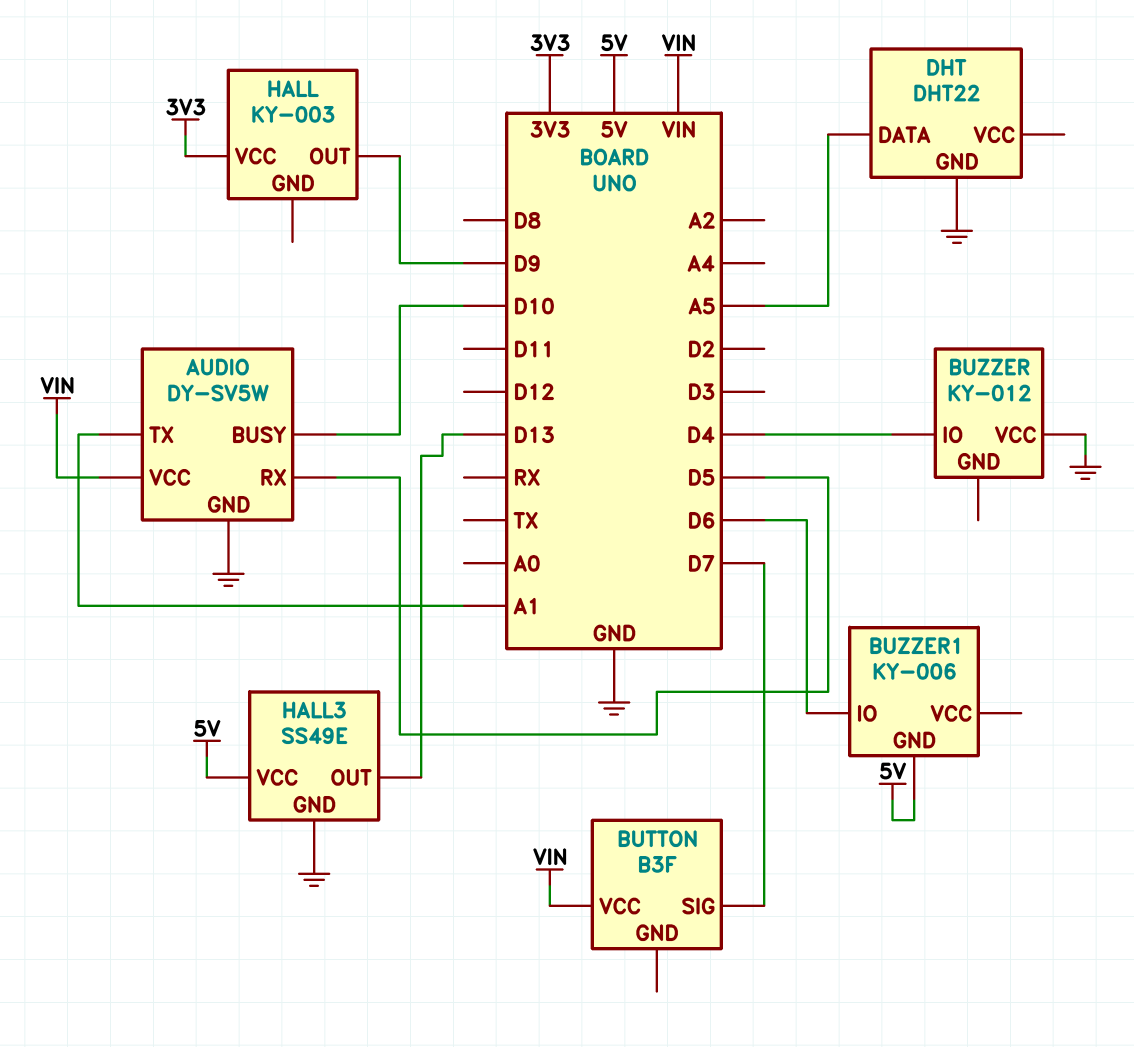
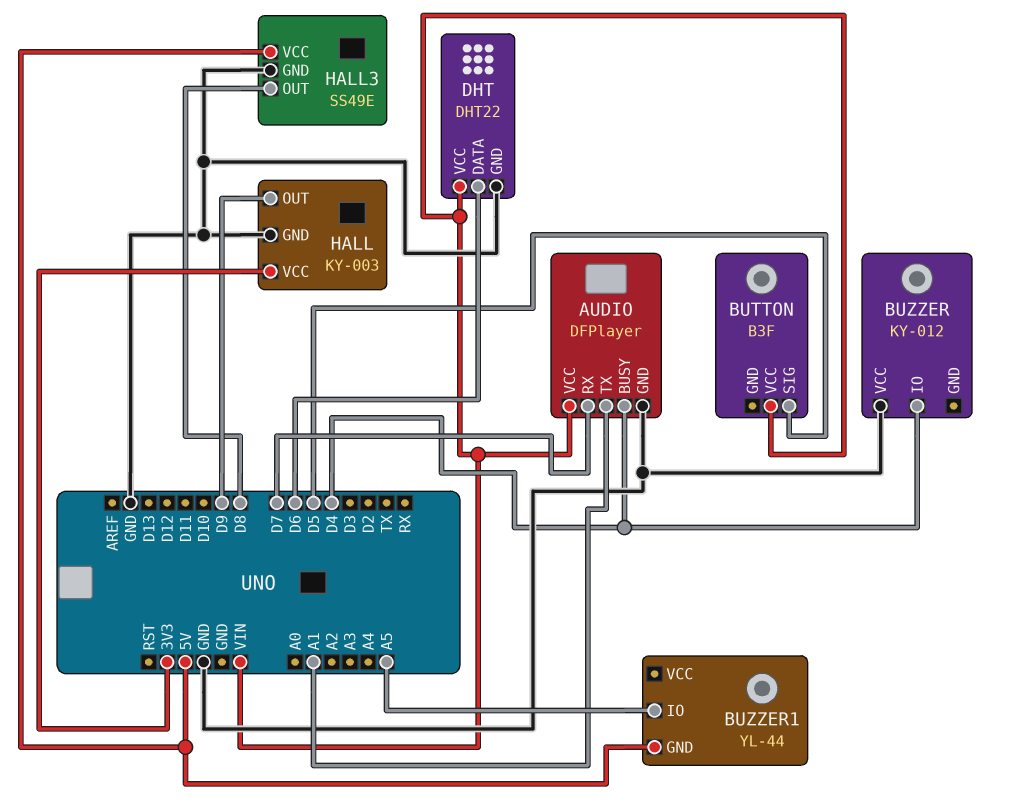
AUDIO: DY-SV5W -> DFPlayer
AUDIO pin BUSY: D10 -> D4
AUDIO pin RX: D5 -> D7
BUTTON pin SIG: D7 -> D5
BUZZER1: KY-006 -> YL-44
BUZZER1 pin IO: D6 -> A5
DHT pin DATA: A5 -> D6
DHT pin VCC: none -> VIN
HALL pin GND: none -> GND
HALL3 pin OUT: D13 -> D8

